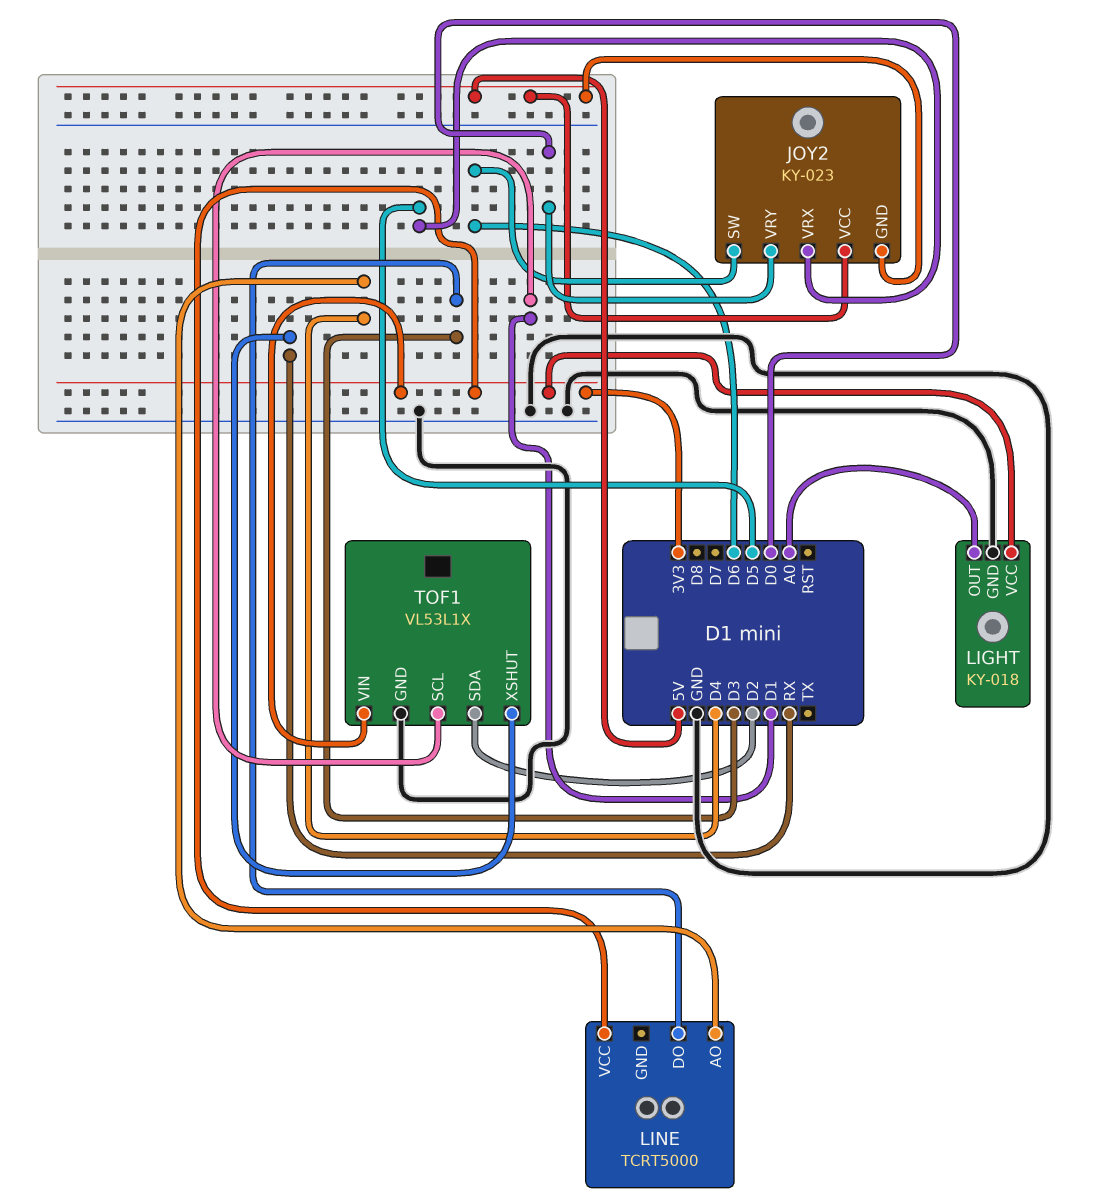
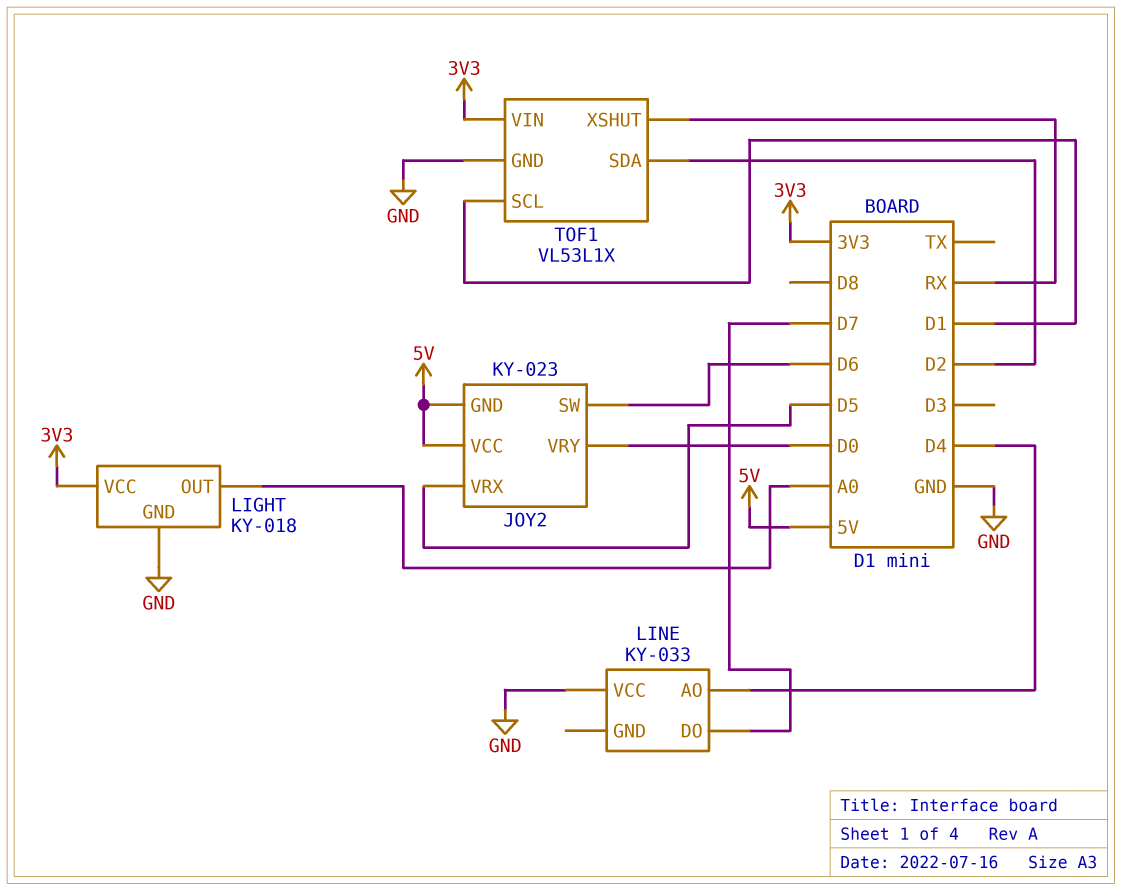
LINE: TCRT5000 -> KY-033
LINE pin DO: D3 -> D7
LINE pin VCC: 3V3 -> GND

